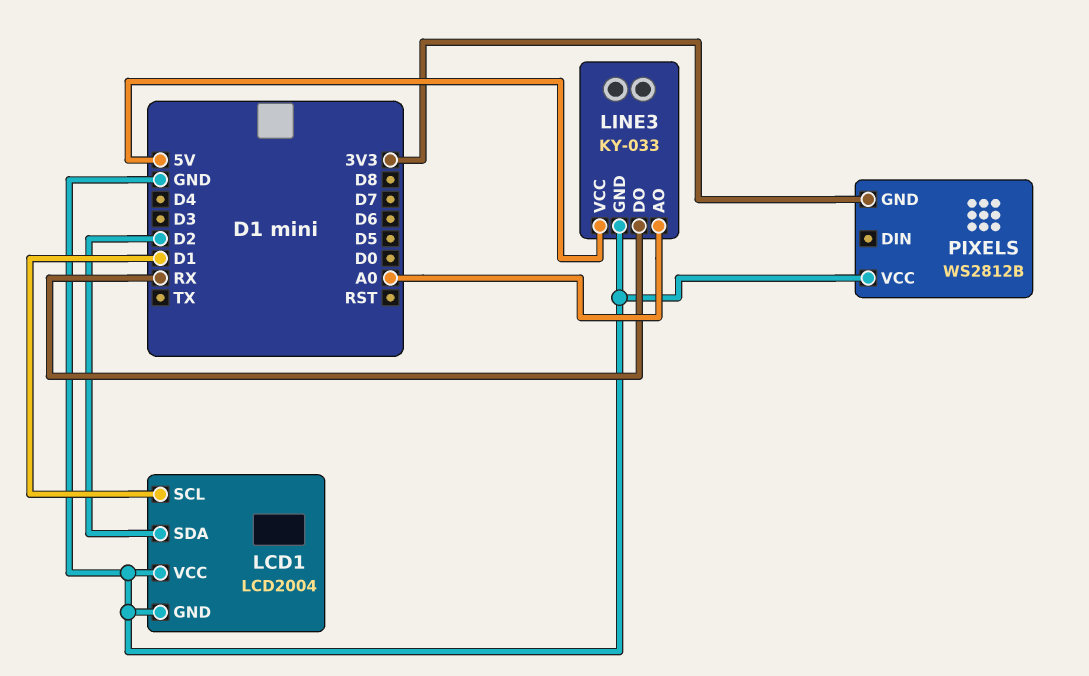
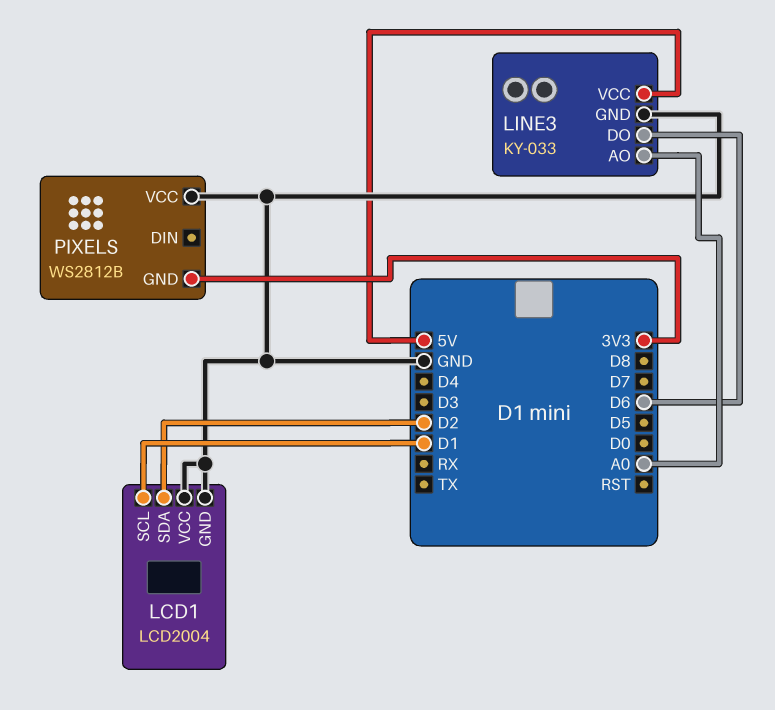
LINE3 pin DO: RX -> D6

